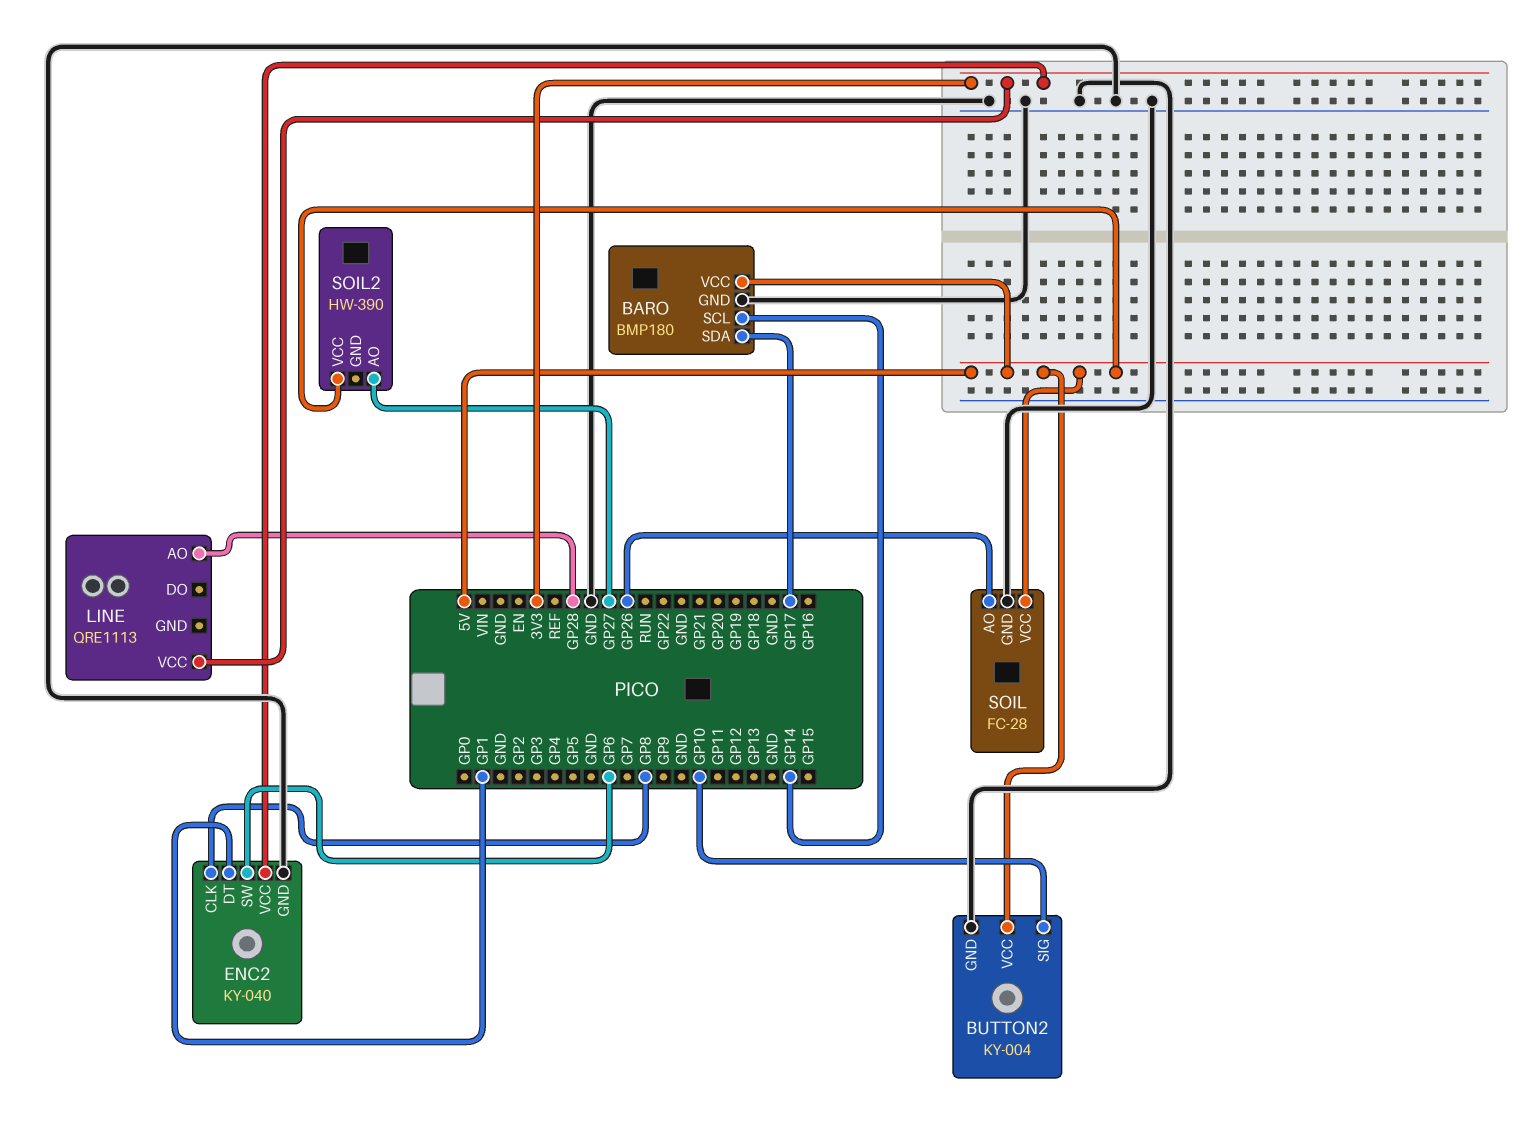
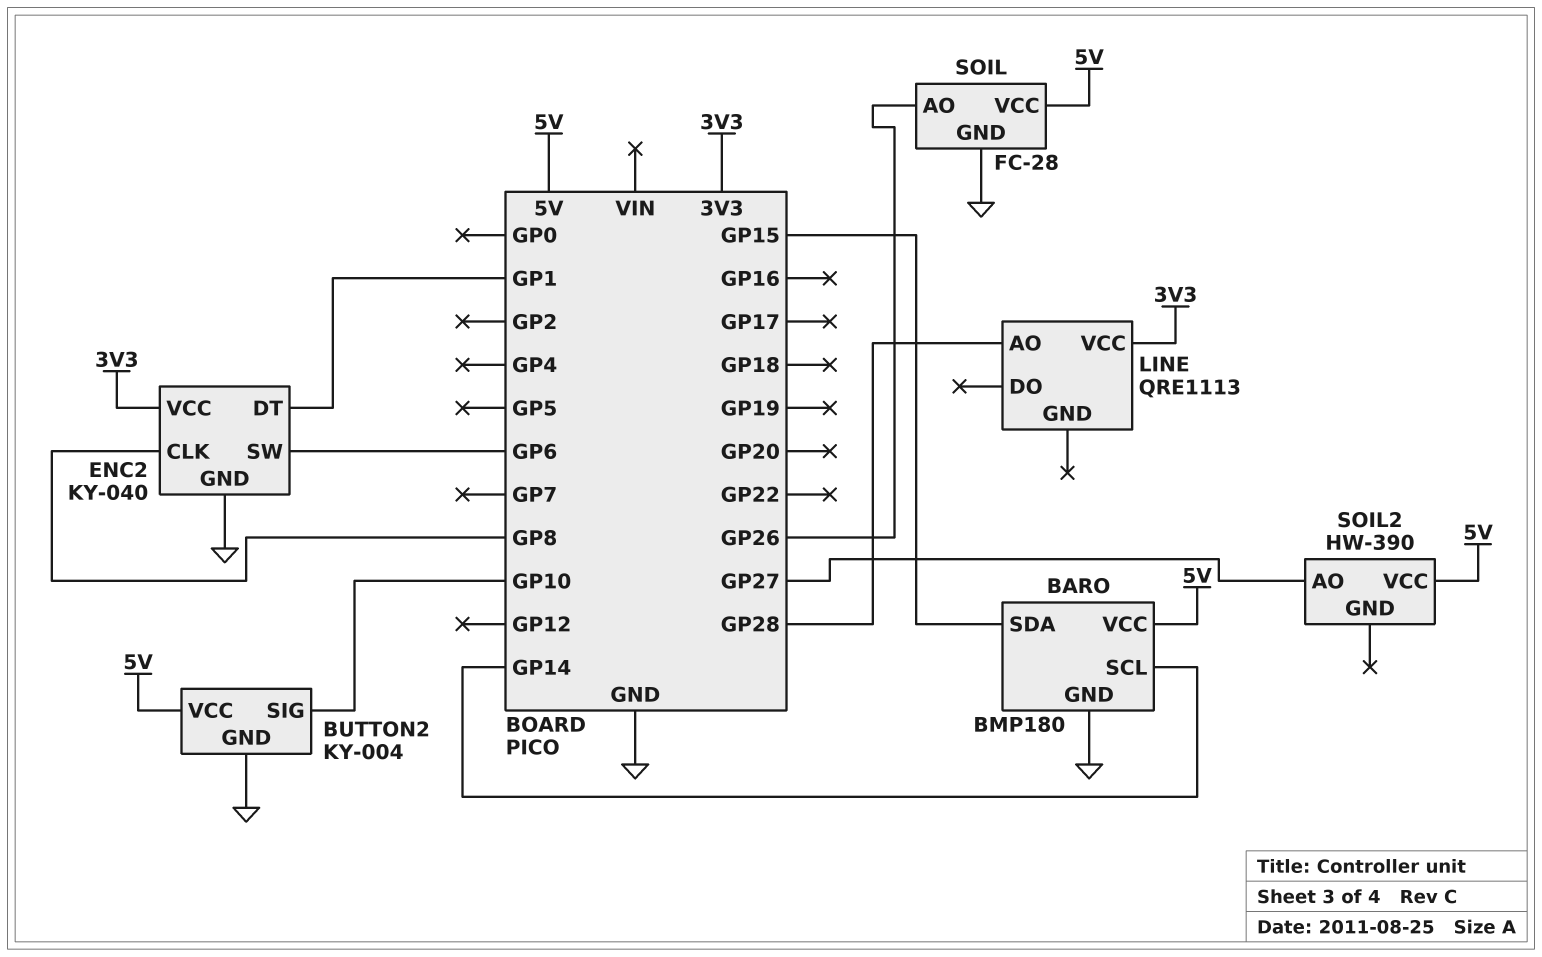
BARO pin SDA: GP17 -> GP15

